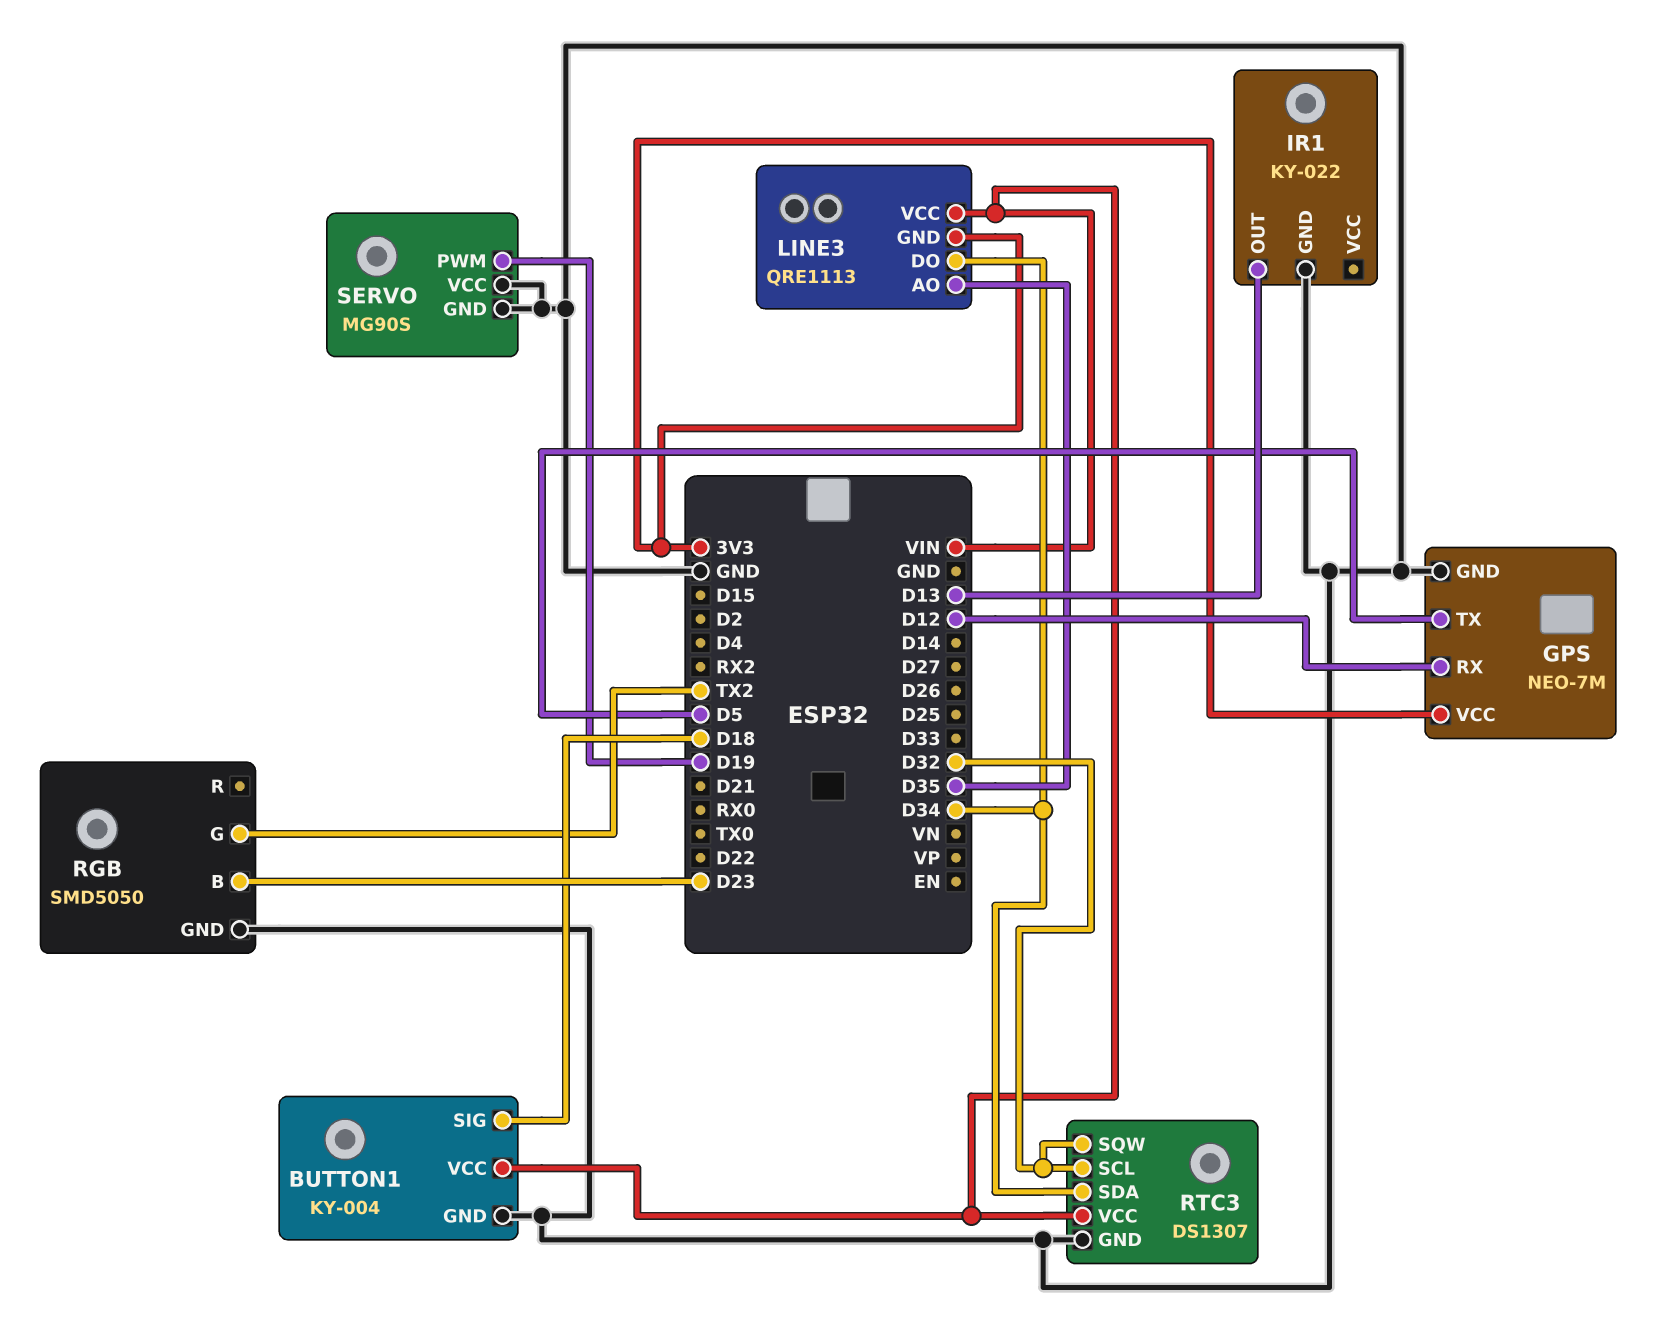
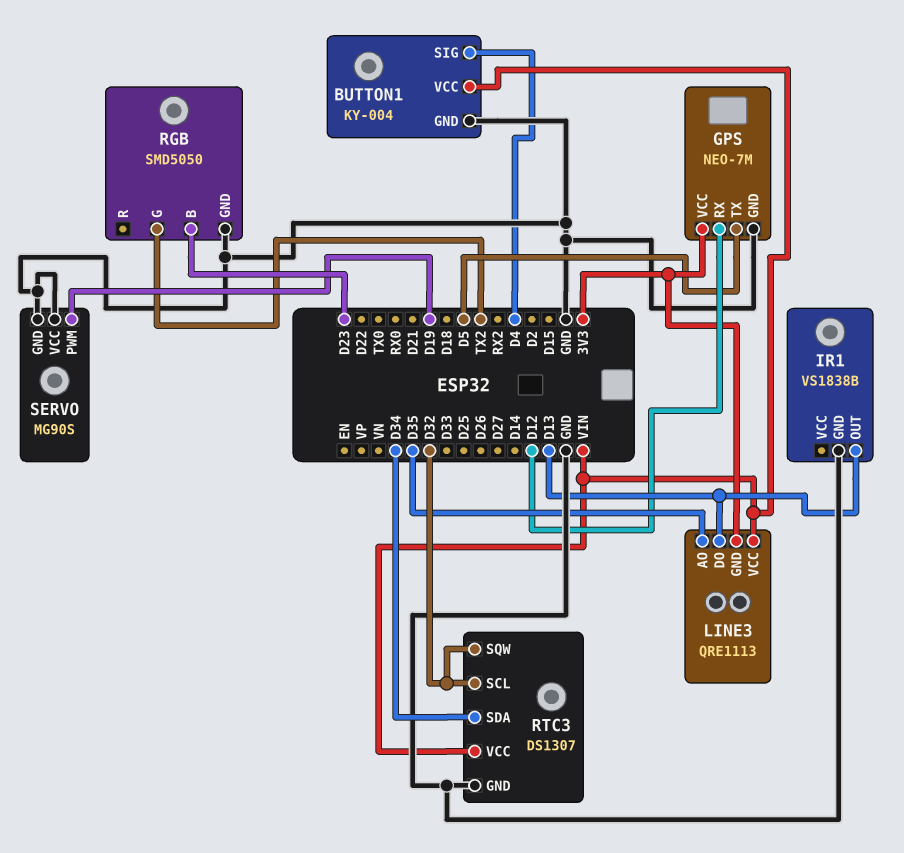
BUTTON1 pin SIG: D18 -> D4
IR1: KY-022 -> VS1838B
LINE3 pin DO: D34 -> D13

